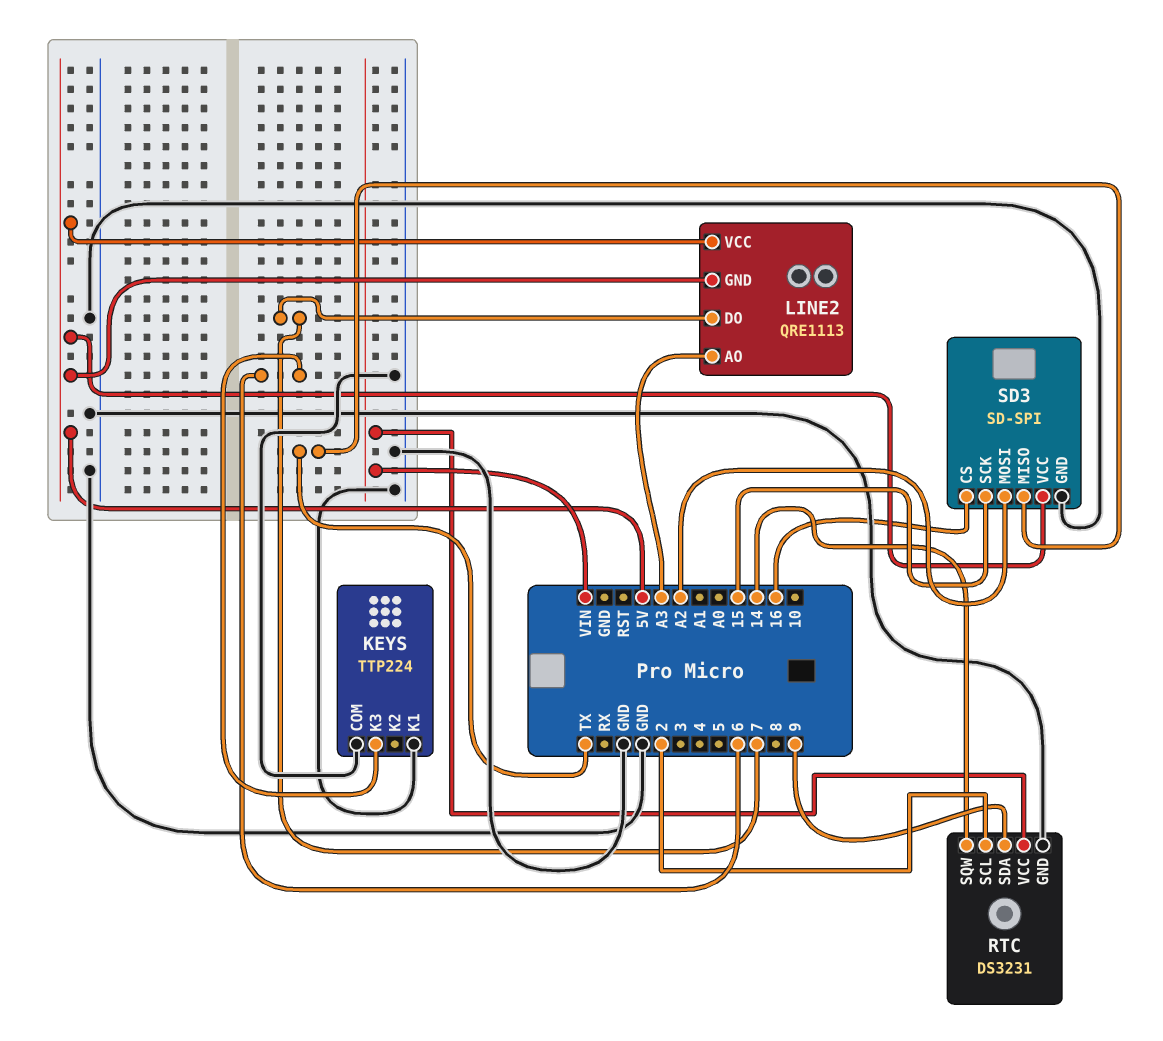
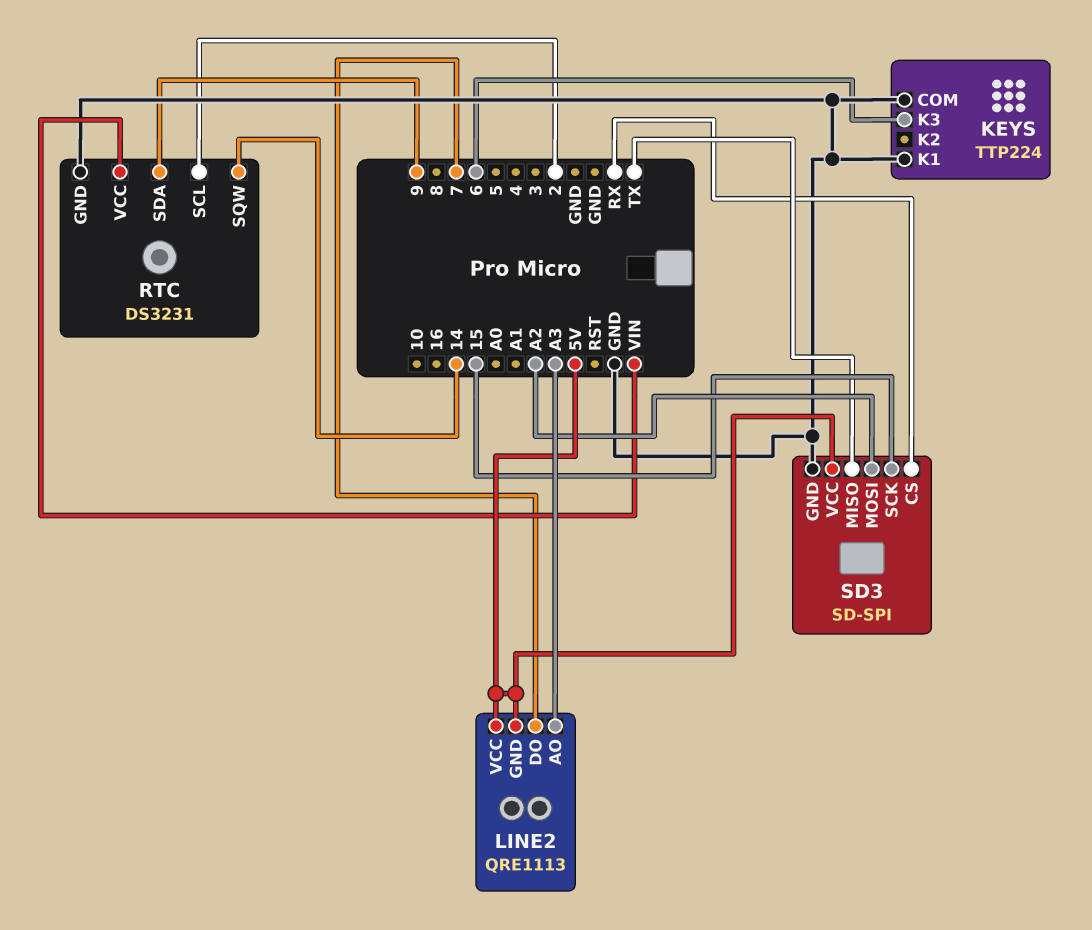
SD3 pin CS: 16 -> RX

